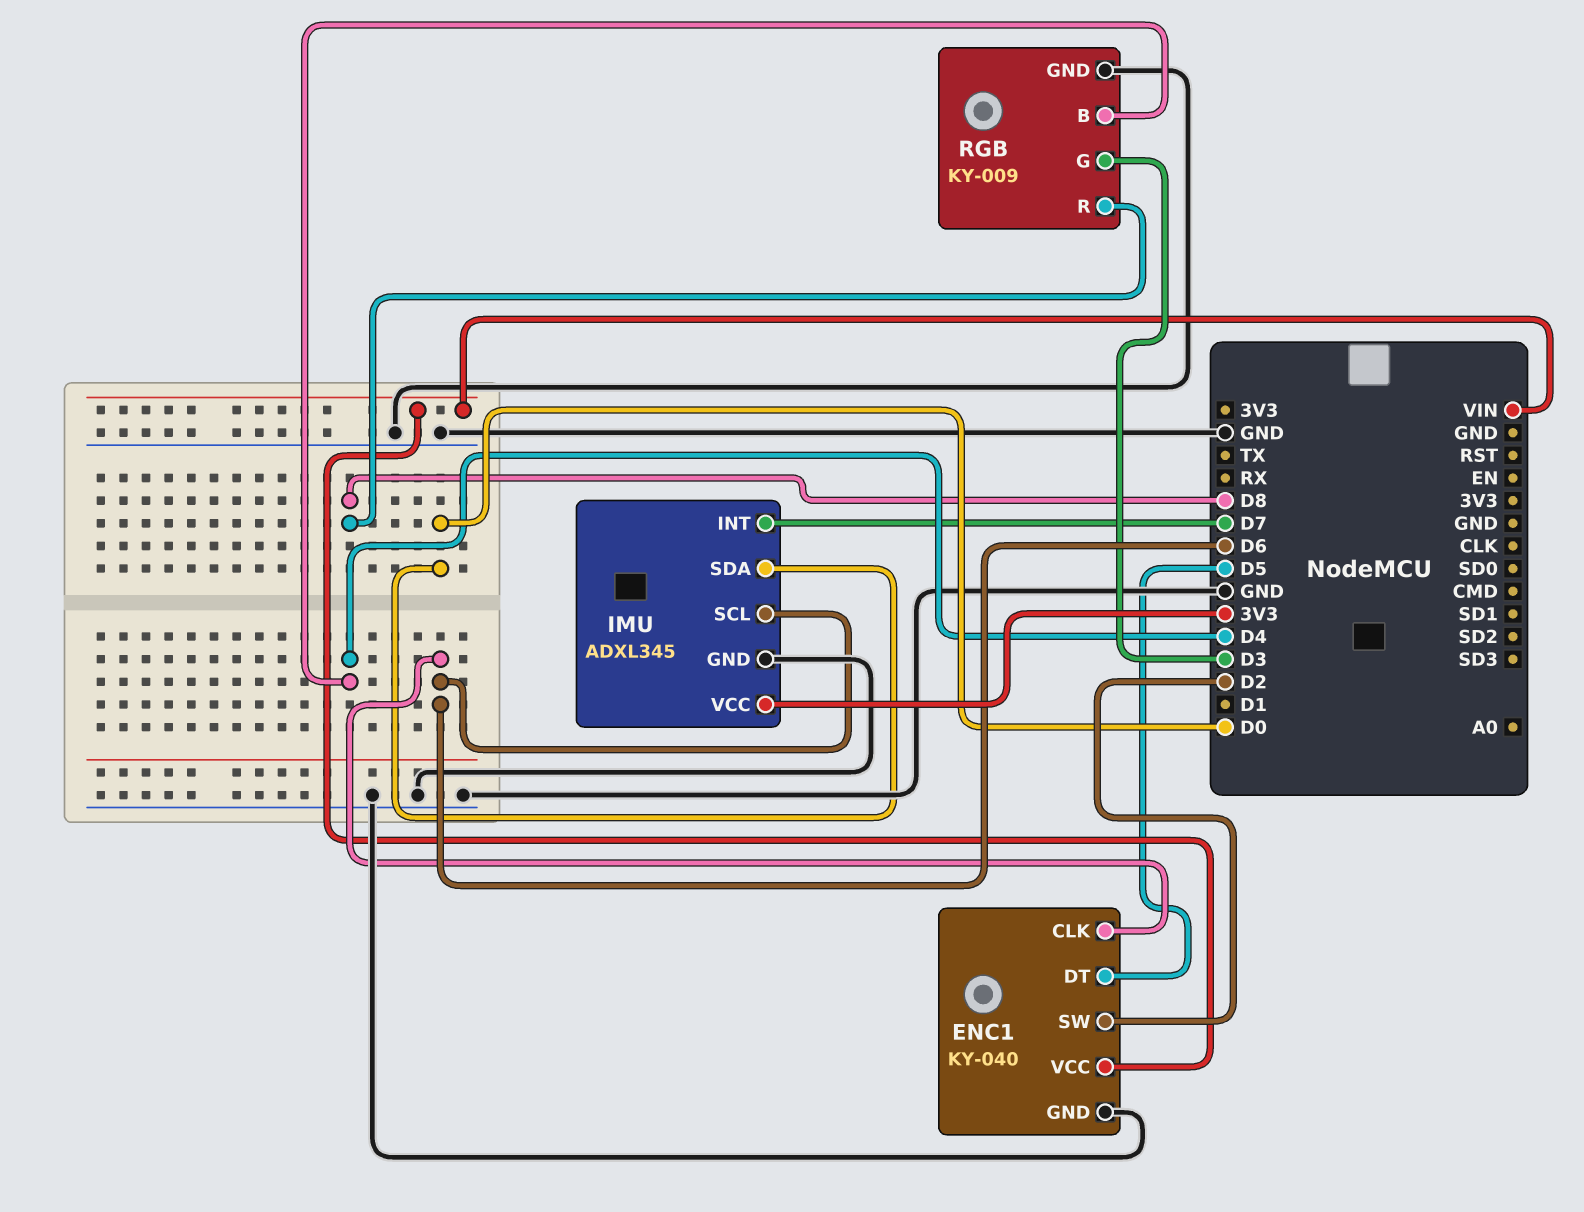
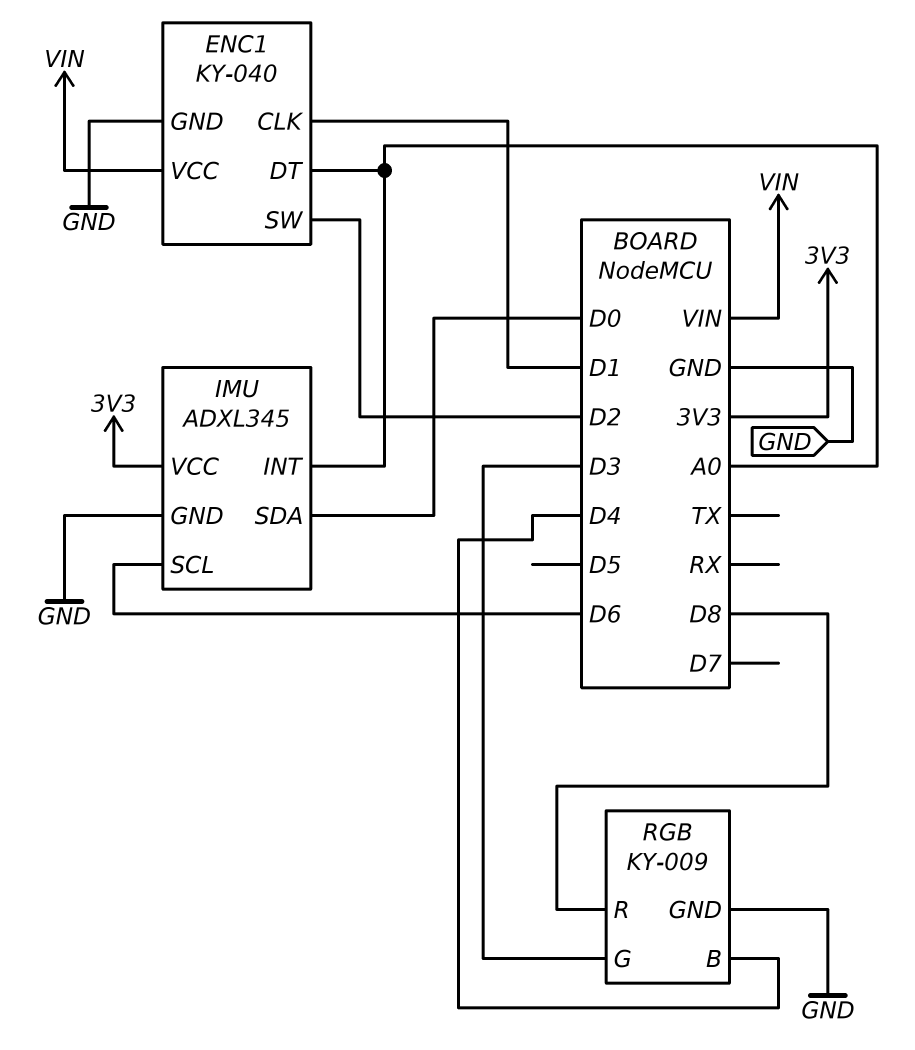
ENC1 pin CLK: D6 -> D1
ENC1 pin DT: D5 -> A0
IMU pin INT: D7 -> A0

